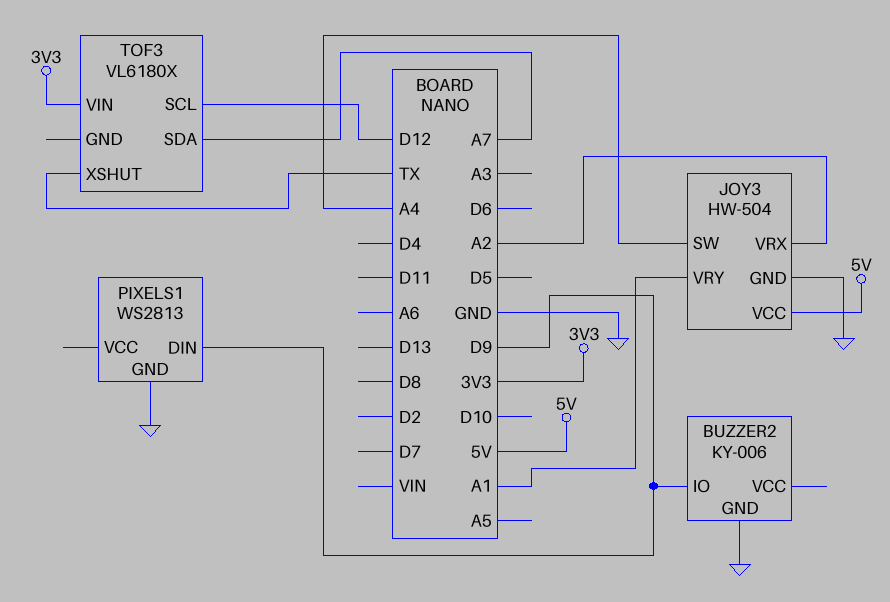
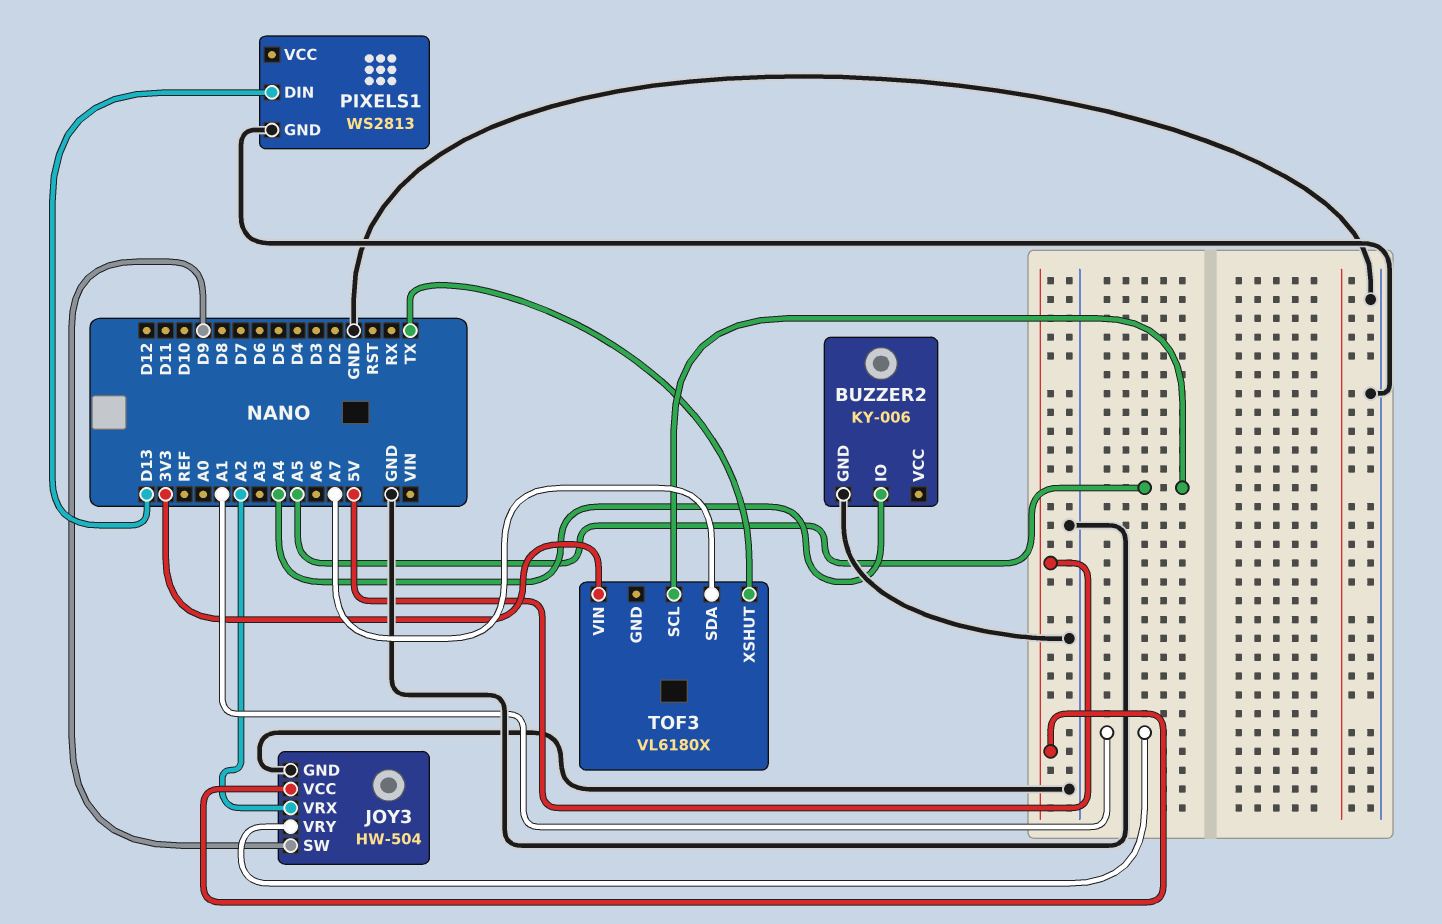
BUZZER2 pin IO: D9 -> A4
JOY3 pin SW: A4 -> D9
PIXELS1 pin DIN: D9 -> D13
TOF3 pin SCL: D12 -> A5

